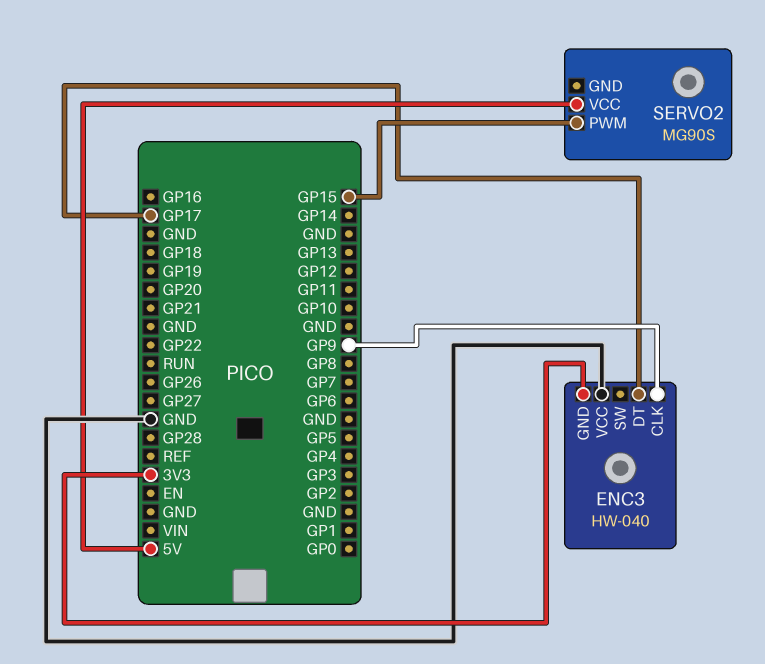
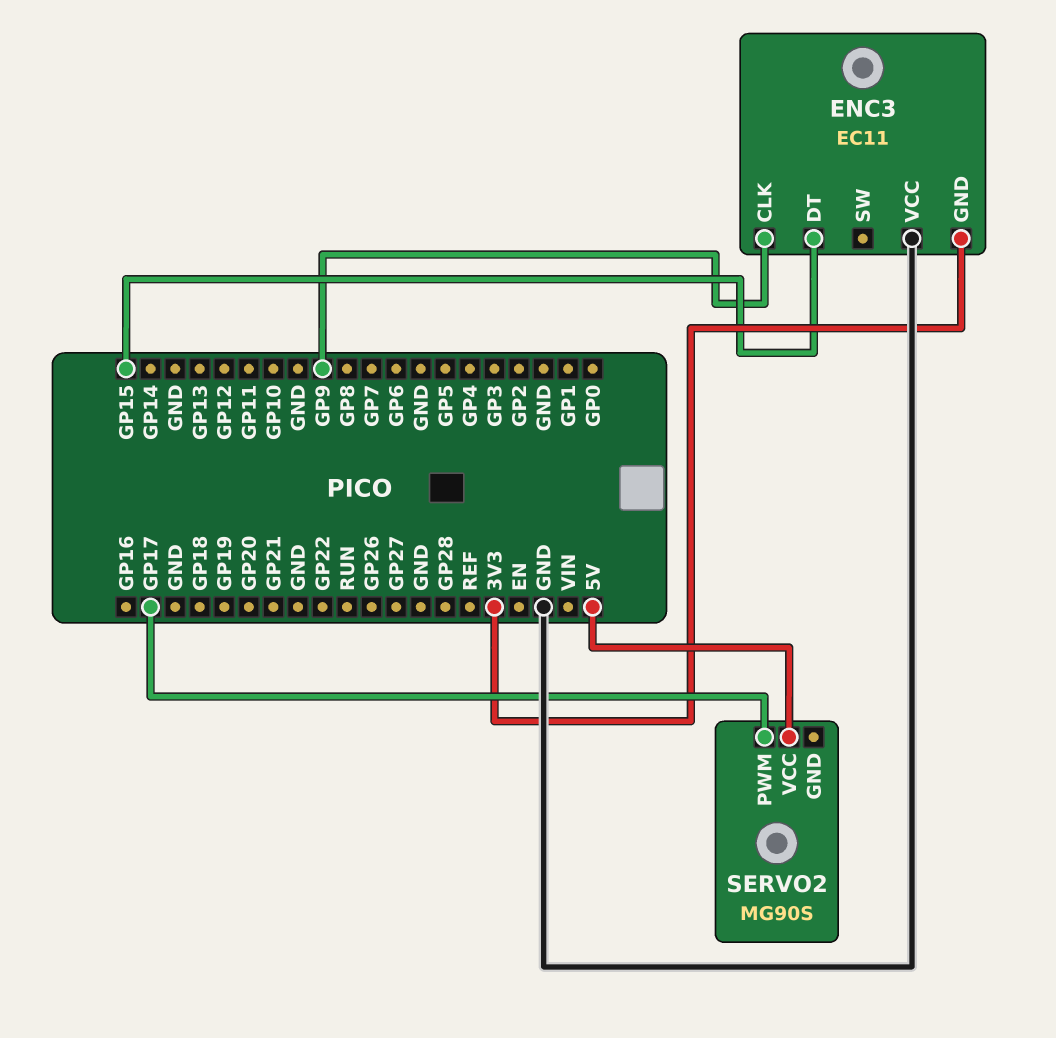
ENC3: HW-040 -> EC11
ENC3 pin DT: GP17 -> GP15
SERVO2 pin PWM: GP15 -> GP17

